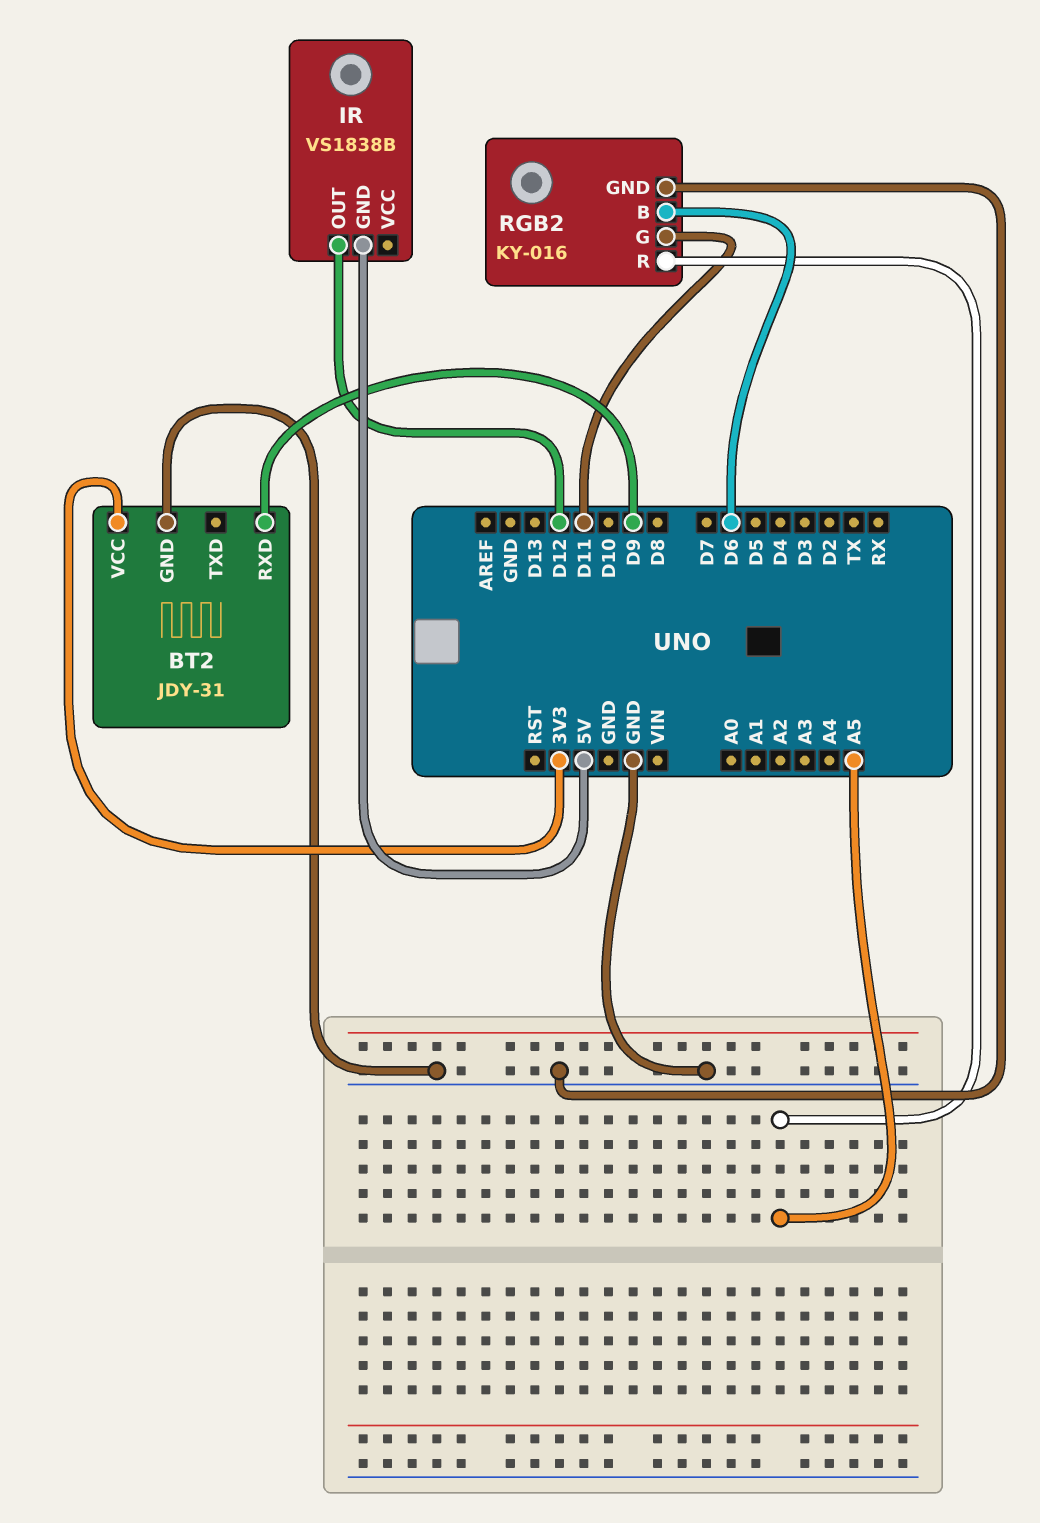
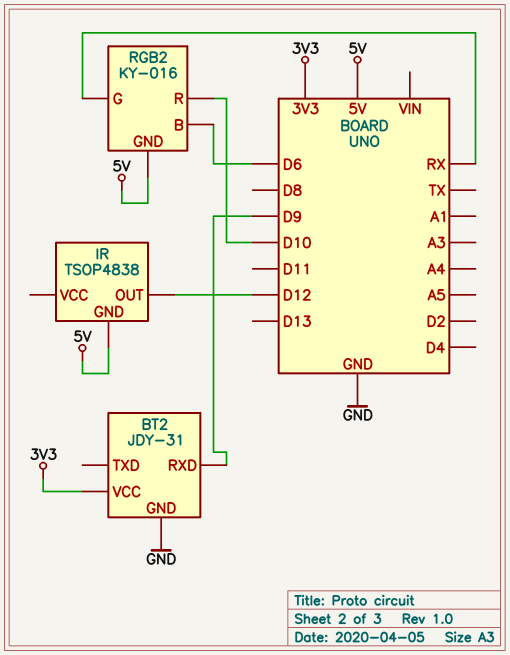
IR: VS1838B -> TSOP4838
RGB2 pin G: D11 -> RX
RGB2 pin GND: GND -> 5V
RGB2 pin R: A5 -> D10

